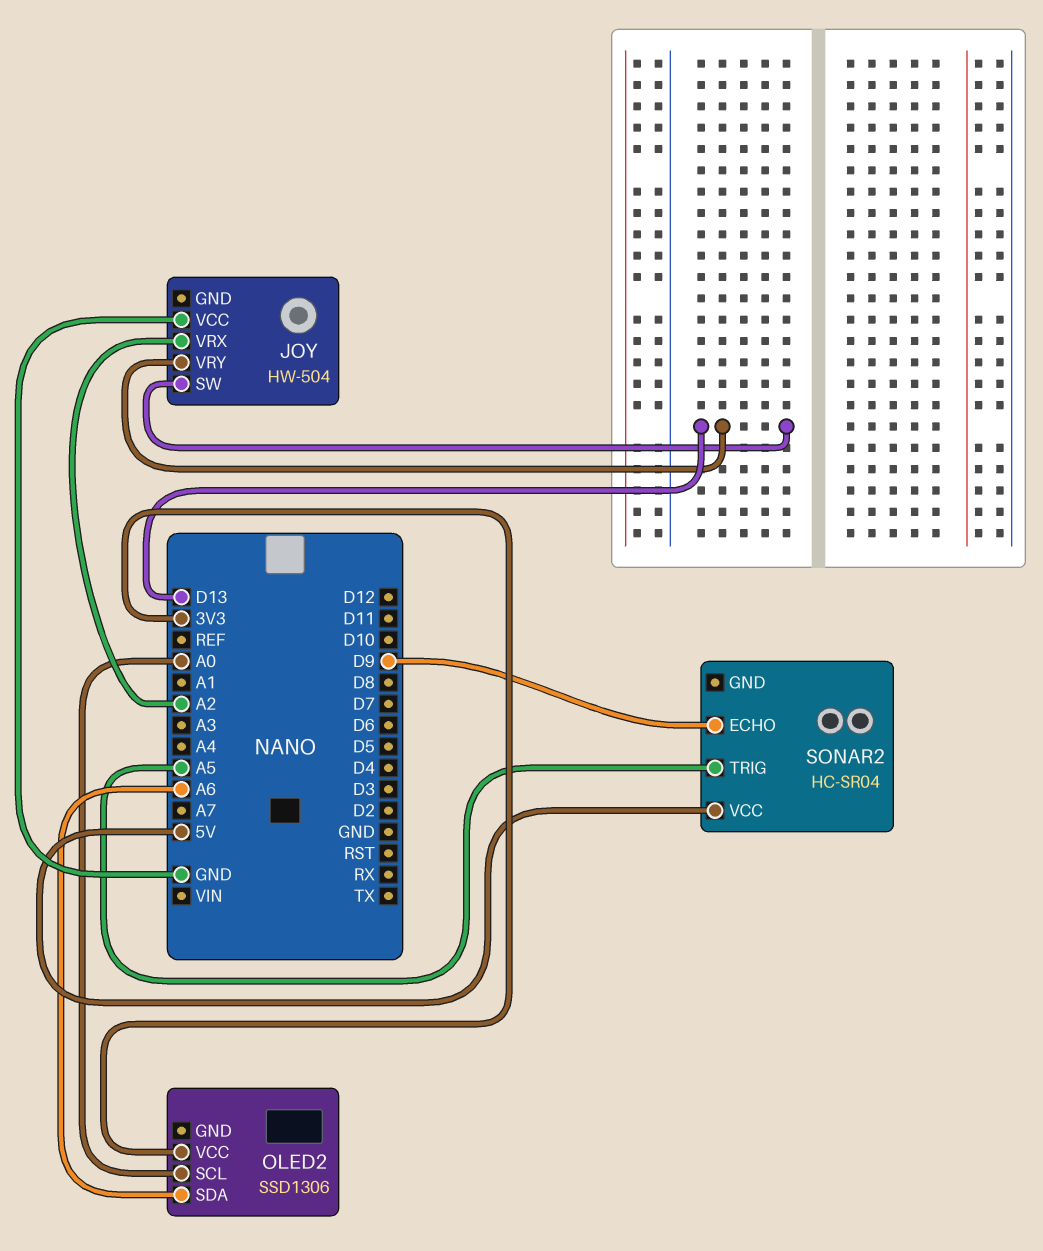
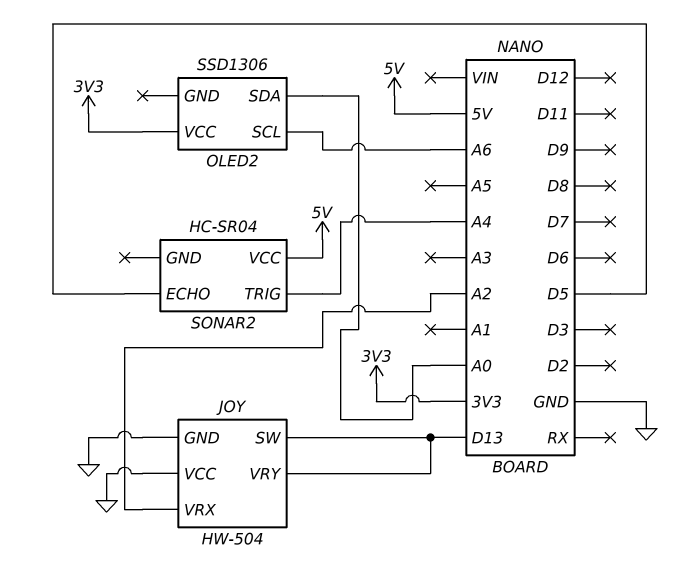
JOY pin GND: none -> GND
OLED2 pin SCL: A0 -> A6
OLED2 pin SDA: A6 -> A0
SONAR2 pin ECHO: D9 -> D5
SONAR2 pin TRIG: A5 -> A4

